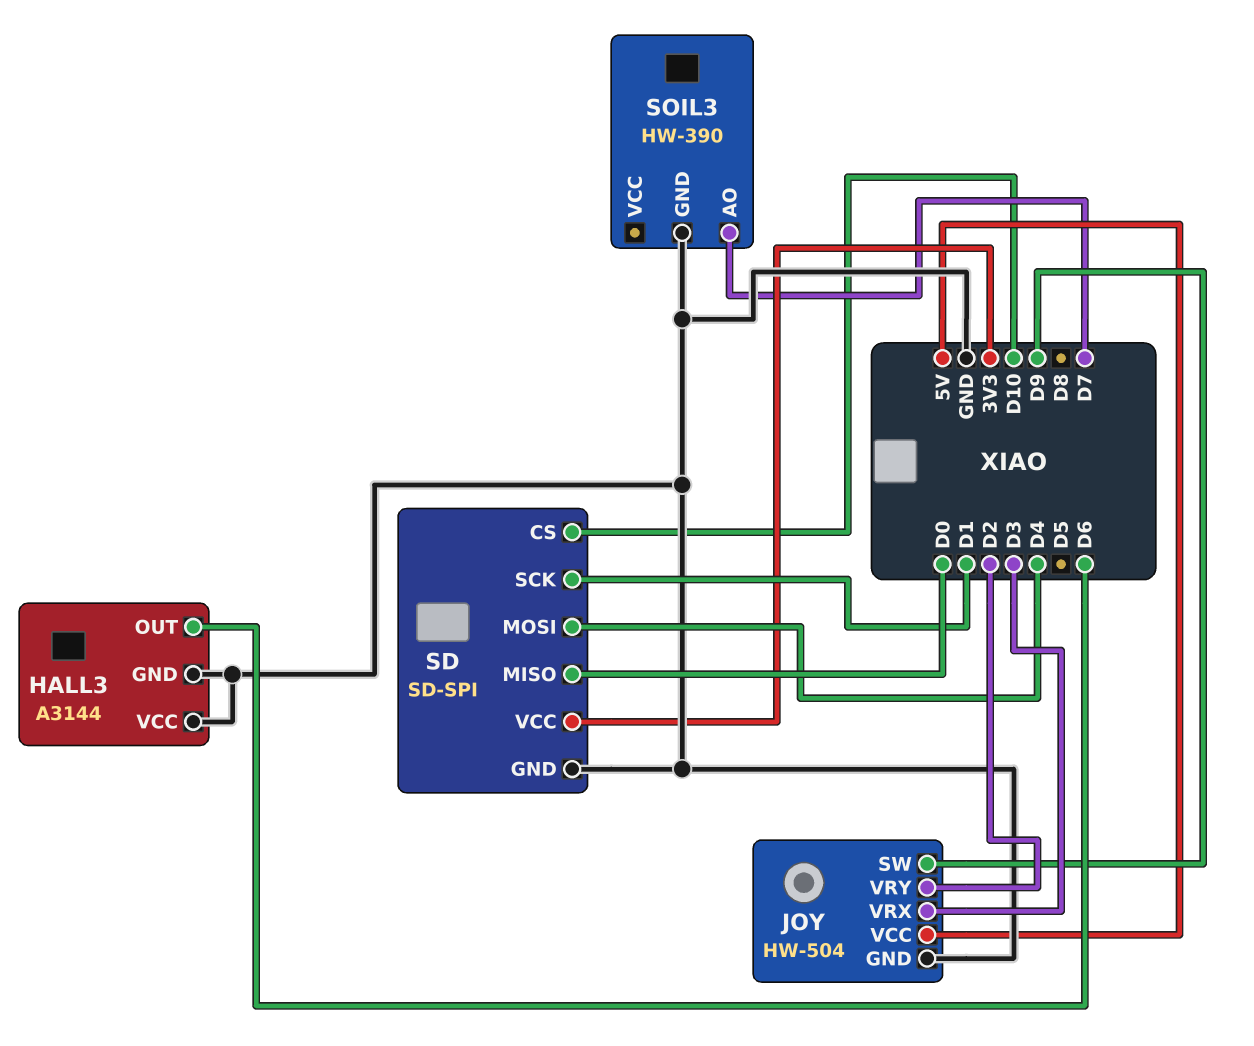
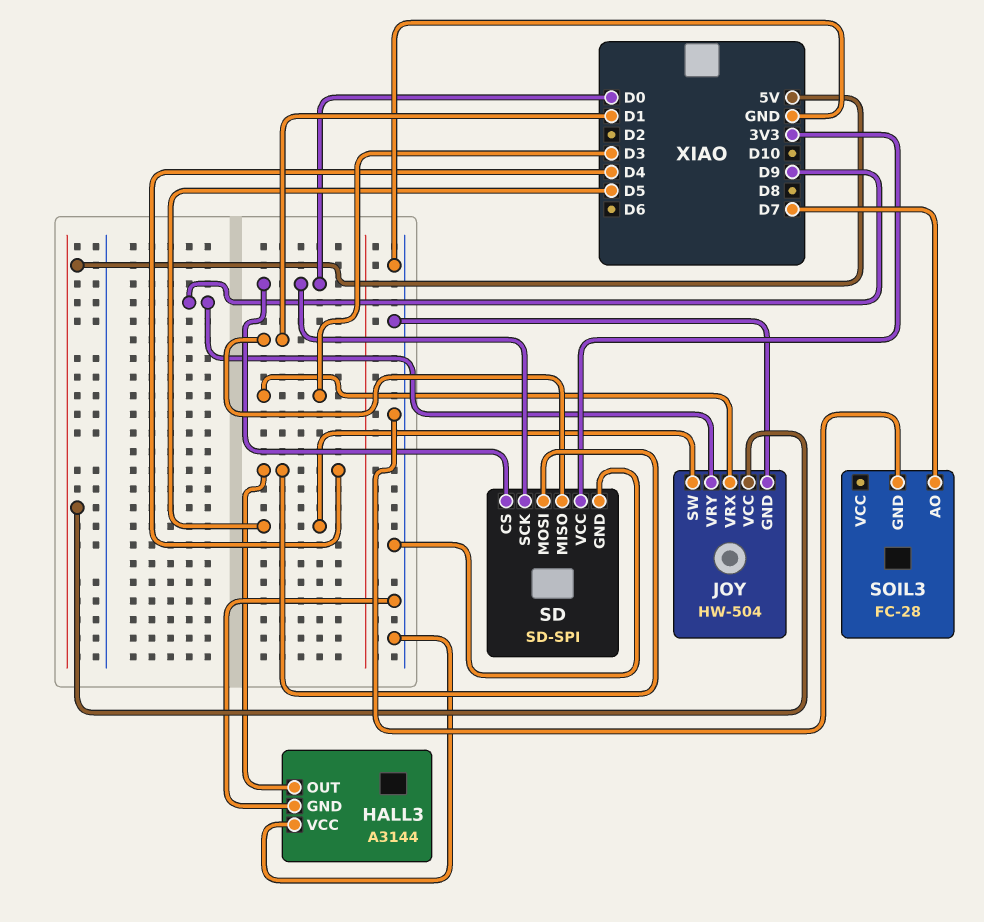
HALL3 pin OUT: D6 -> D4
JOY pin SW: D9 -> D5
JOY pin VRY: D2 -> D9
SD pin CS: D10 -> D0
SD pin MISO: D0 -> D1
SD pin SCK: D1 -> D0
SOIL3: HW-390 -> FC-28

